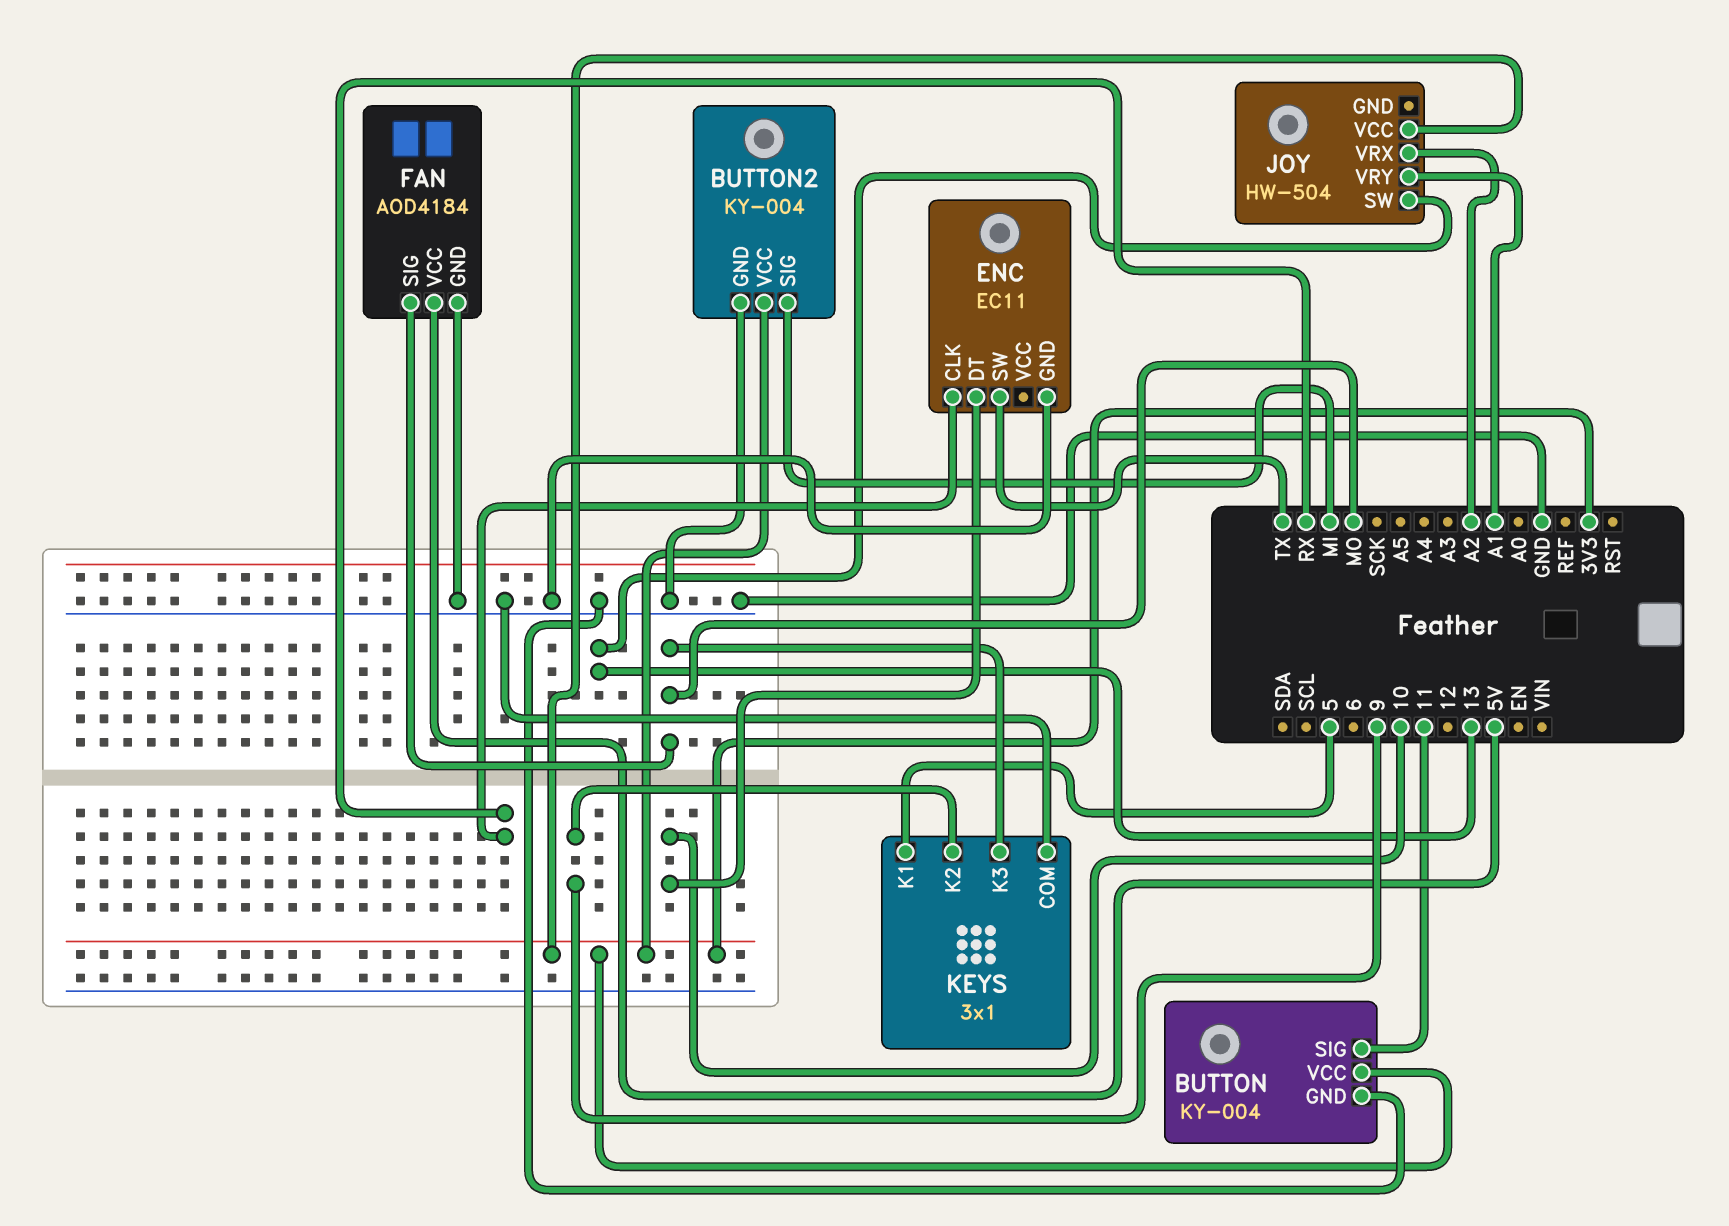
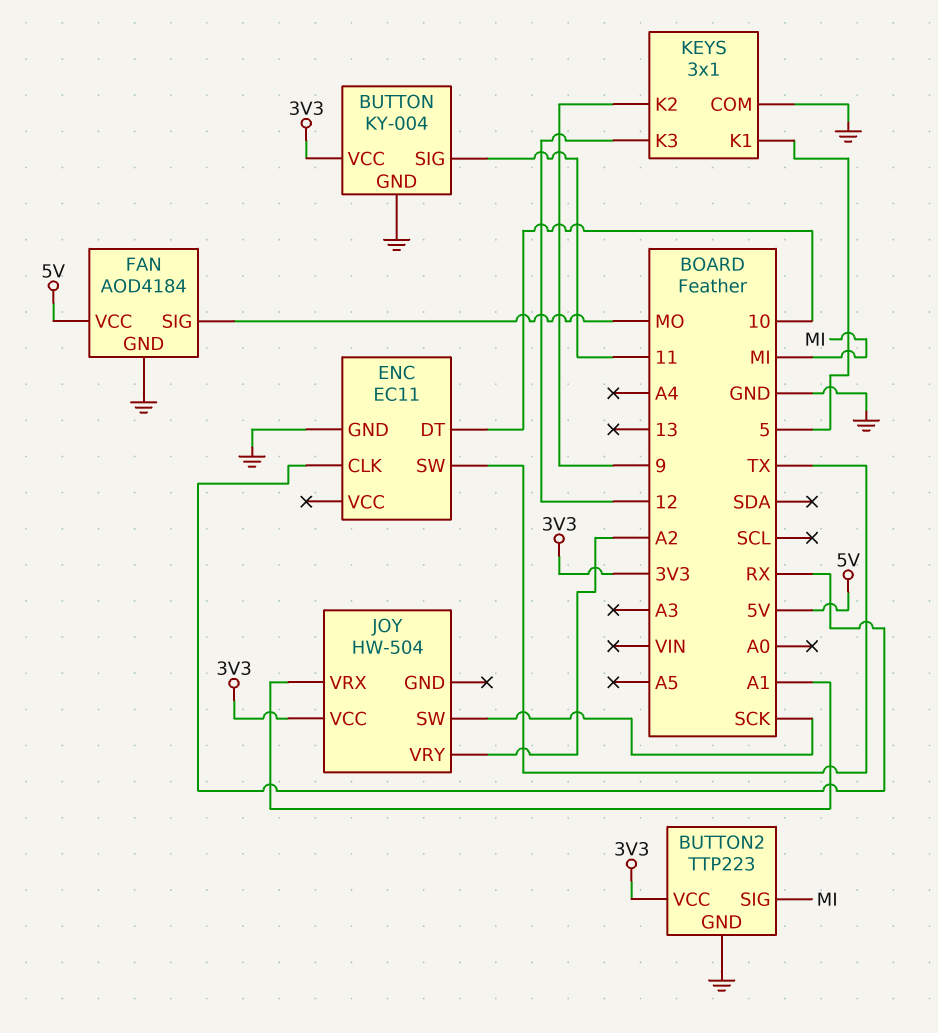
BUTTON2: KY-004 -> TTP223
JOY pin SW: 13 -> SCK
JOY pin VRX: A2 -> A1
JOY pin VRY: A1 -> A2
KEYS pin K3: MO -> 12

